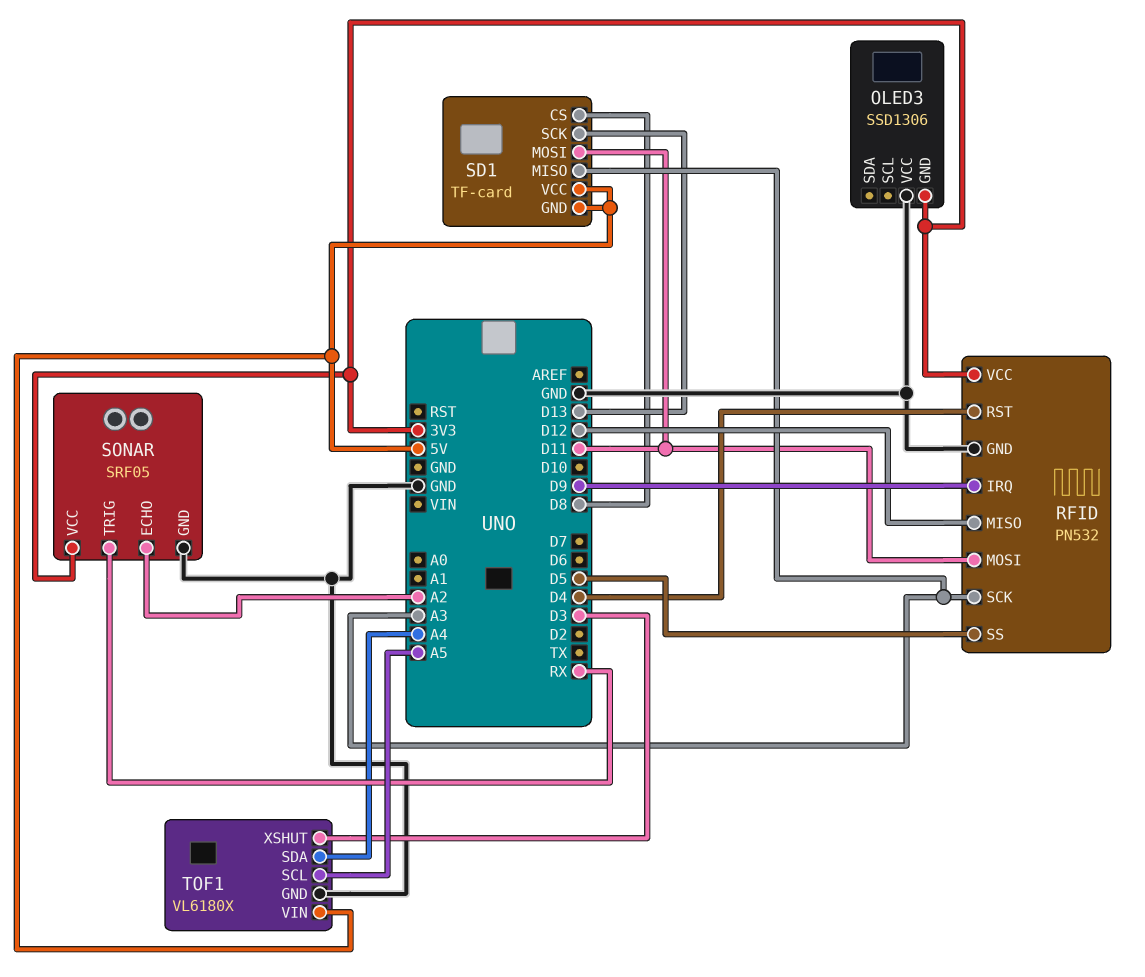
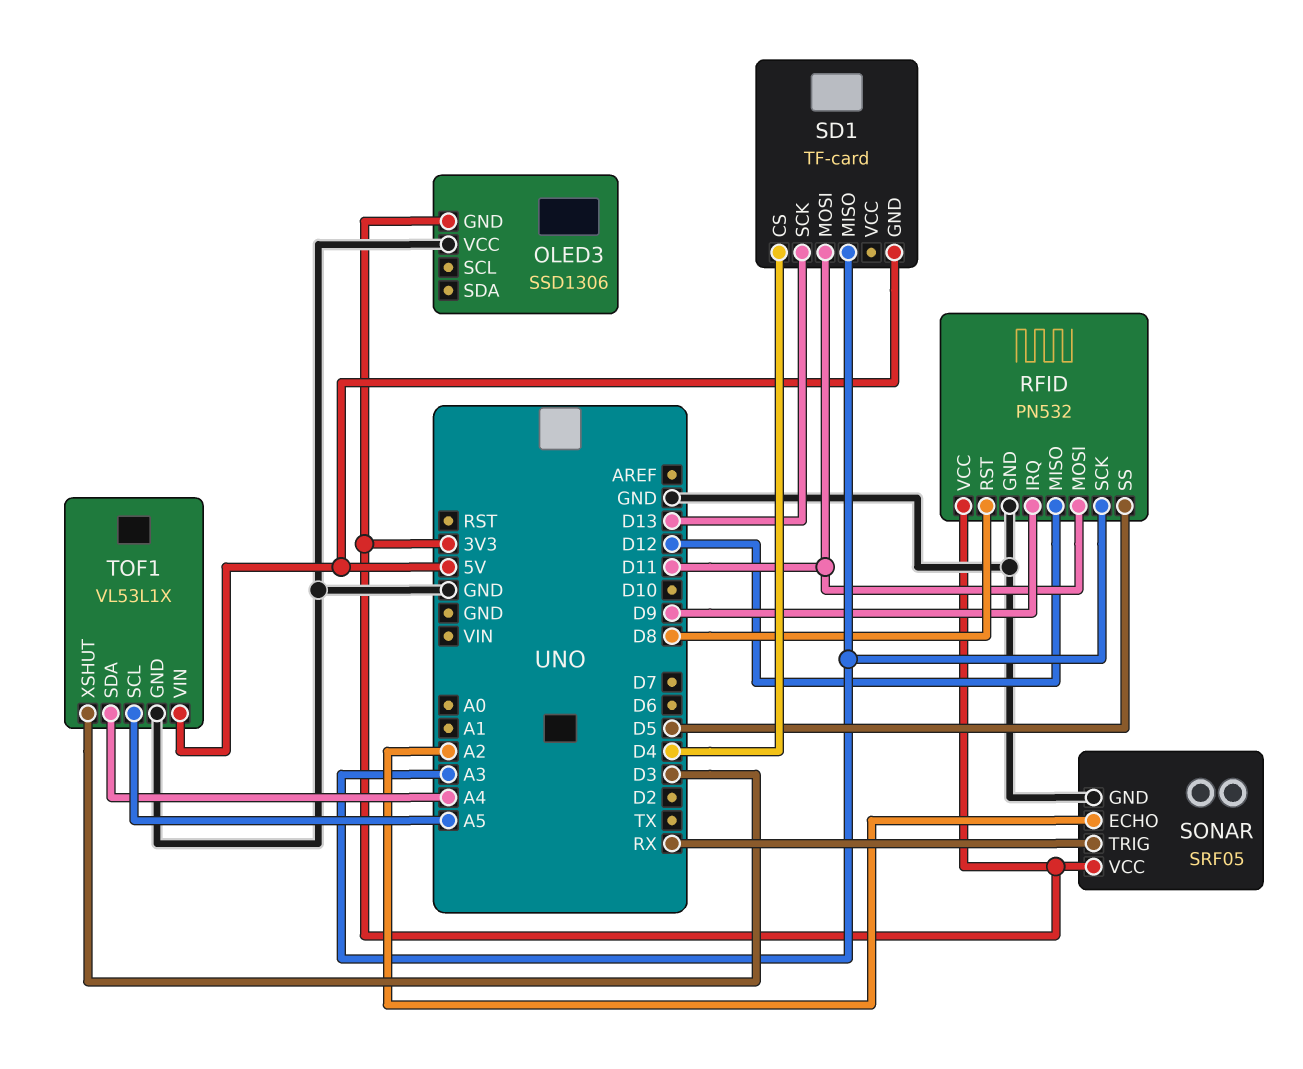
RFID pin RST: D4 -> D8
SD1 pin CS: D8 -> D4
SD1 pin VCC: 5V -> none
TOF1: VL6180X -> VL53L1X

